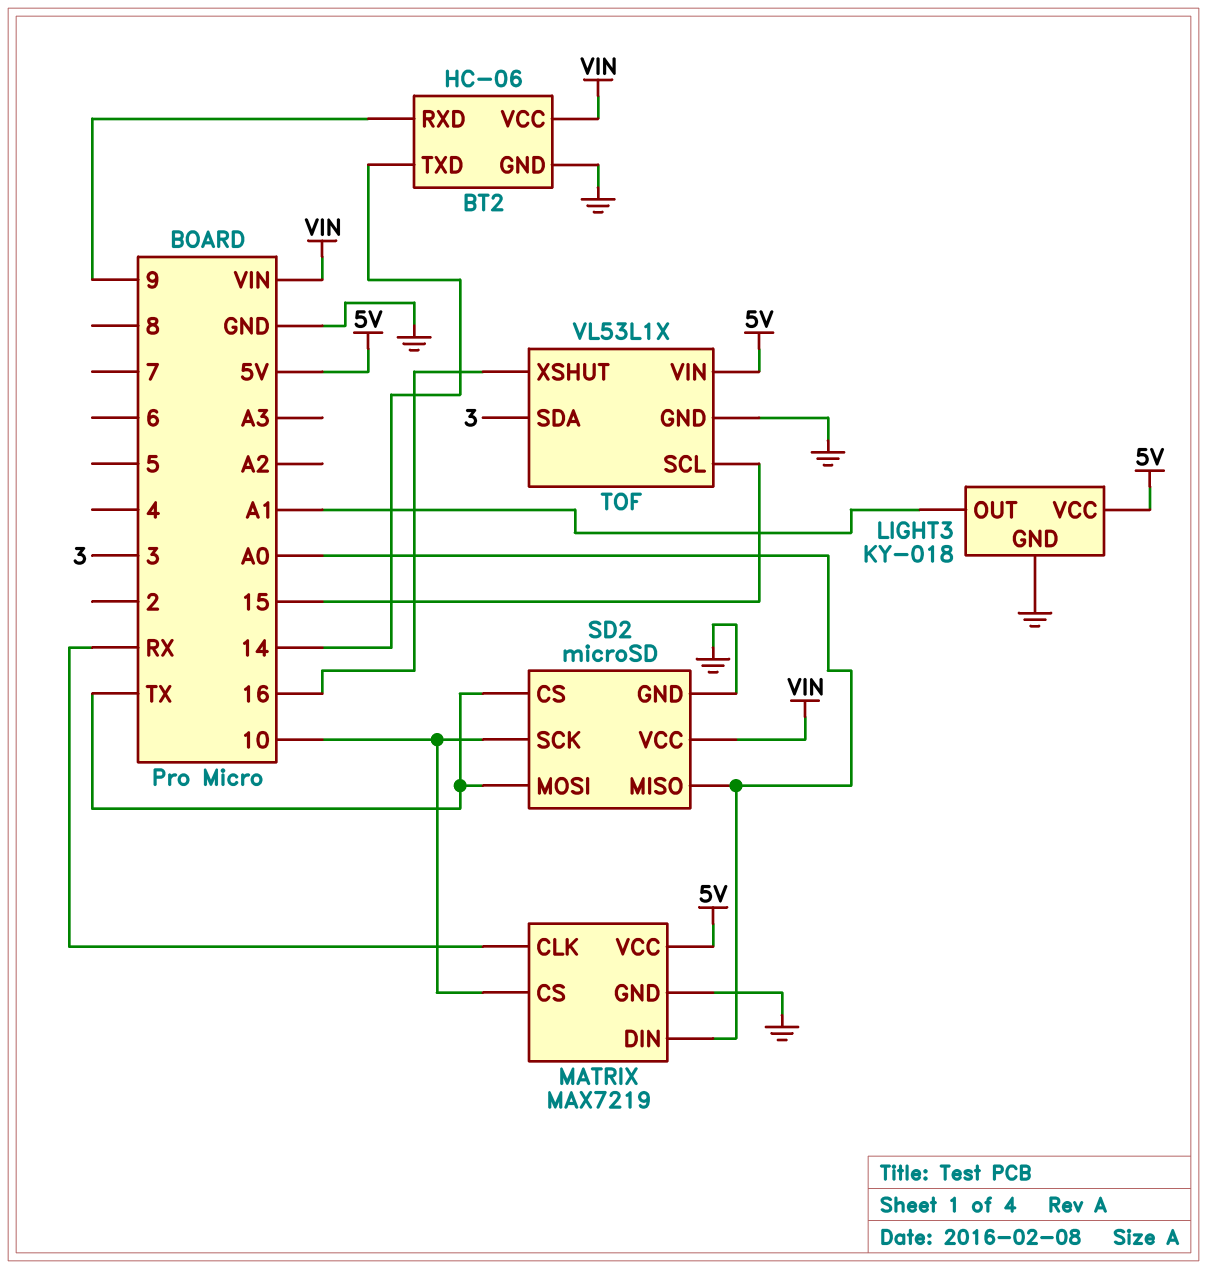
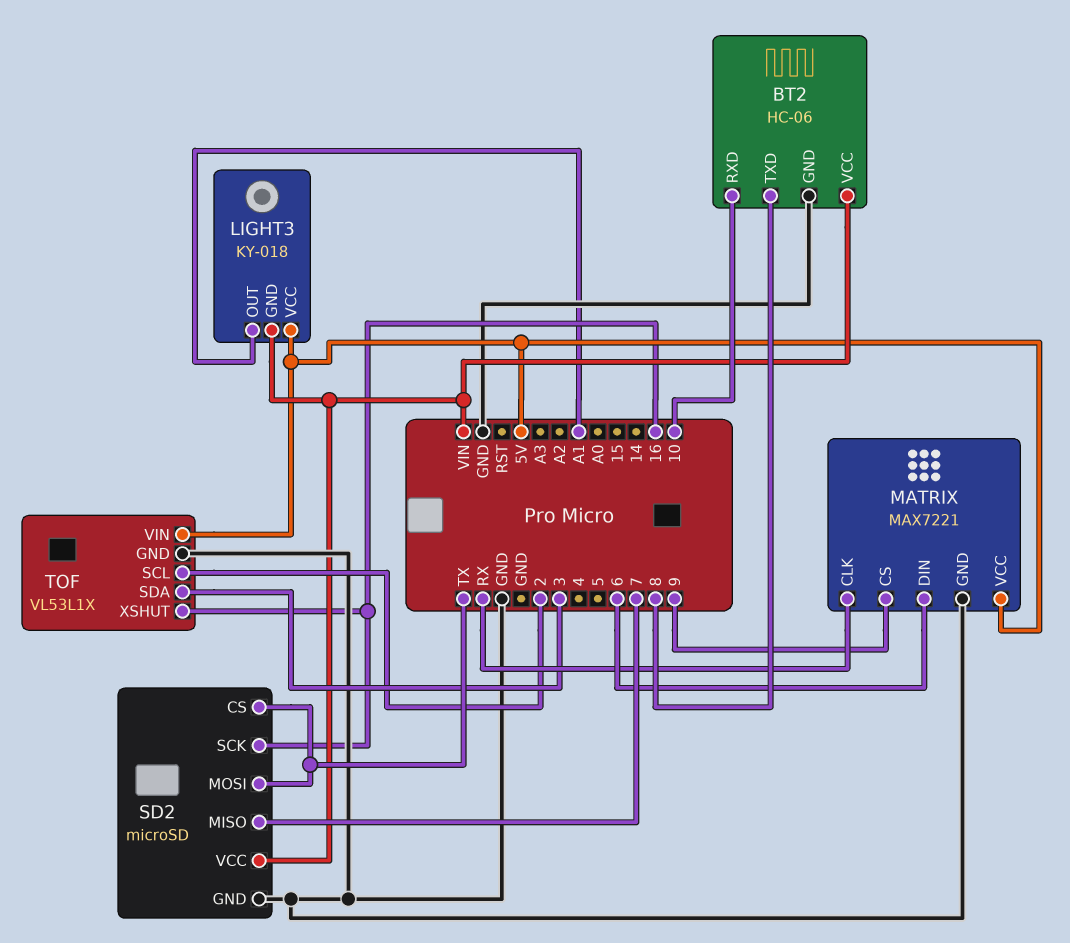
BT2 pin RXD: 9 -> 10
BT2 pin TXD: 14 -> 8
LIGHT3 pin GND: GND -> VIN
MATRIX: MAX7219 -> MAX7221
MATRIX pin CS: 10 -> 9
MATRIX pin DIN: A0 -> 6
SD2 pin MISO: A0 -> 7
SD2 pin SCK: 10 -> 16
TOF pin SCL: 15 -> 2

